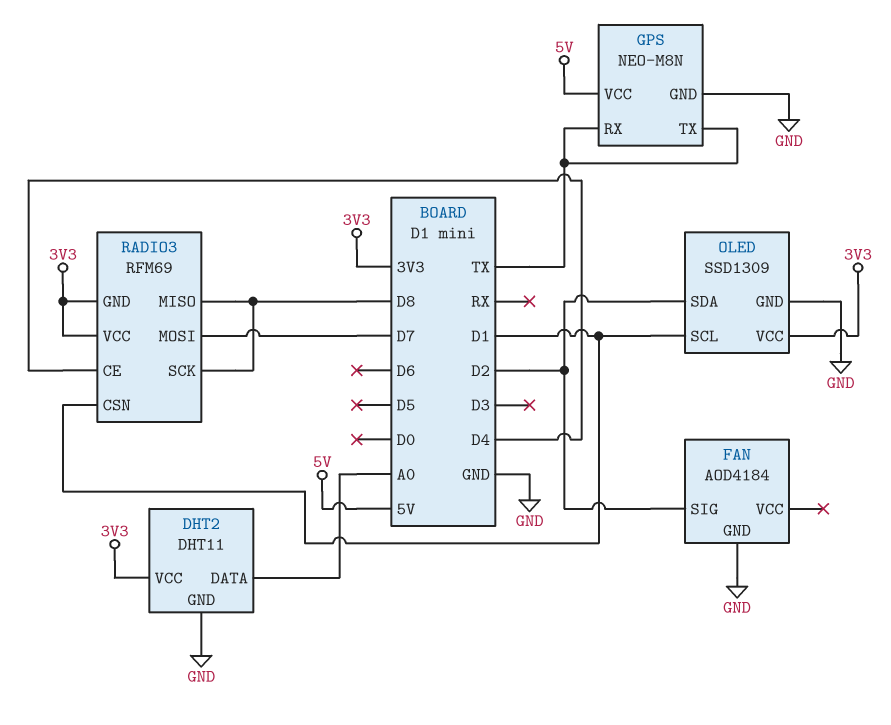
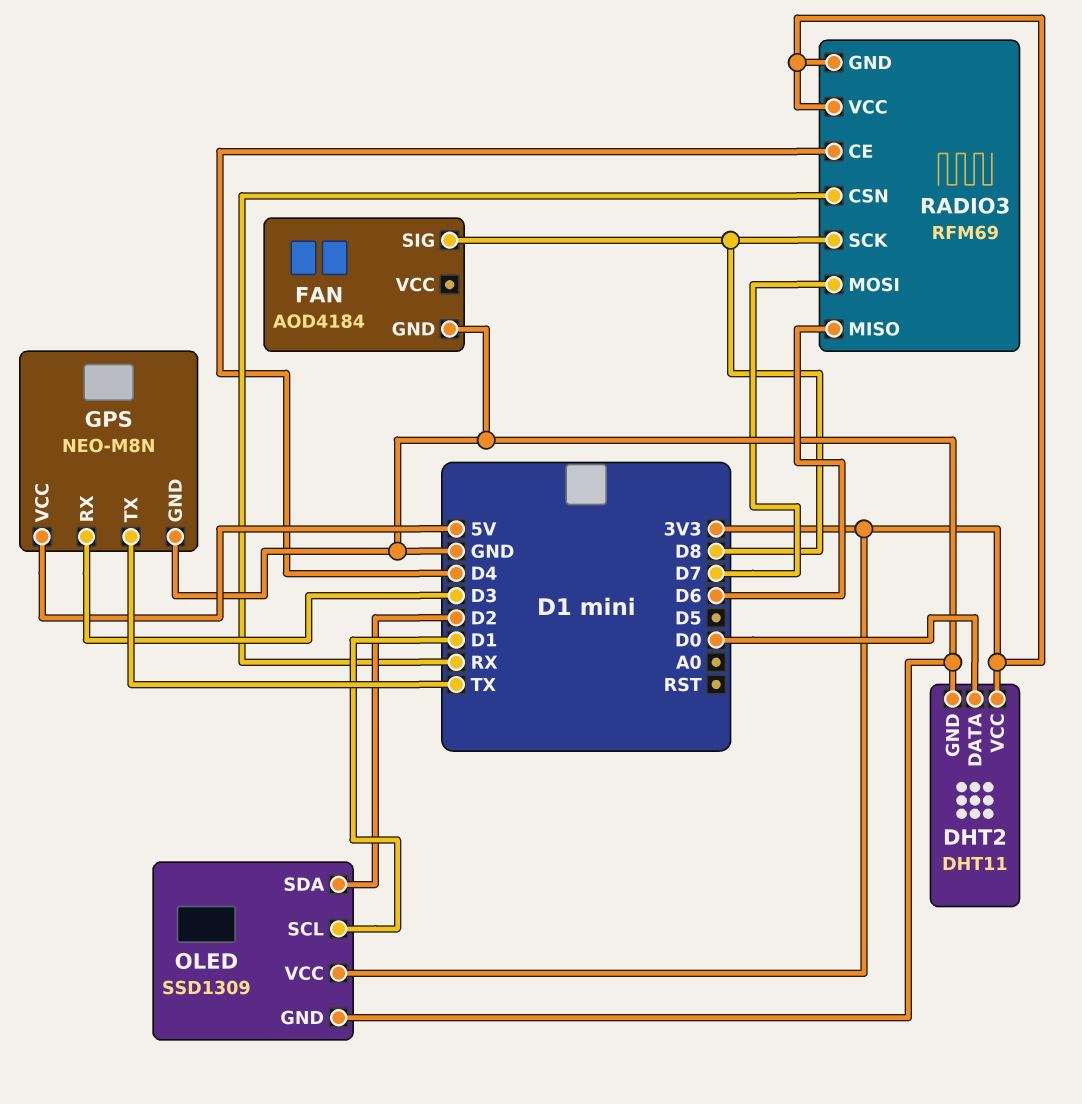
DHT2 pin DATA: A0 -> D0
FAN pin SIG: D2 -> D8
GPS pin RX: TX -> D3
RADIO3 pin CSN: D1 -> RX
RADIO3 pin MISO: D8 -> D6

